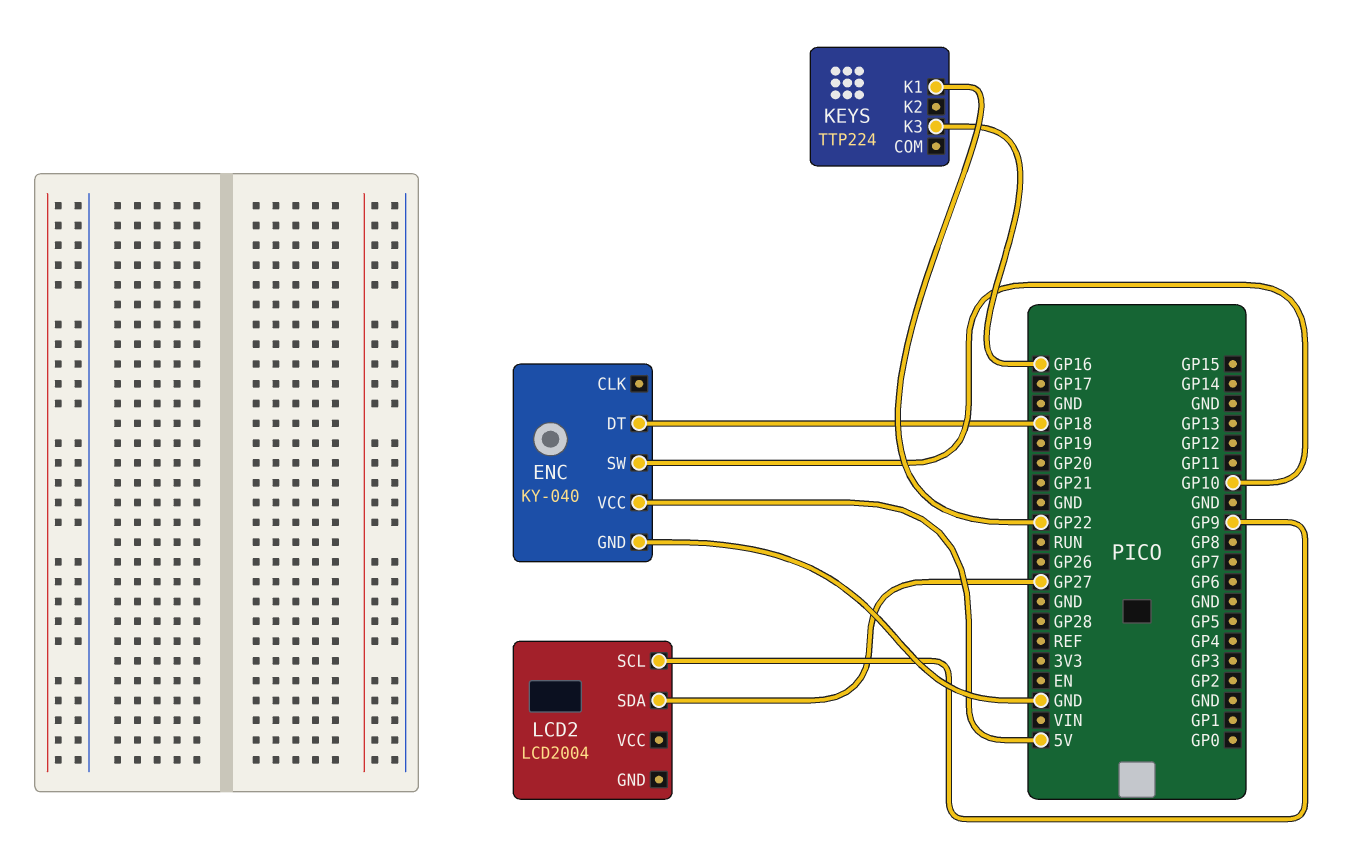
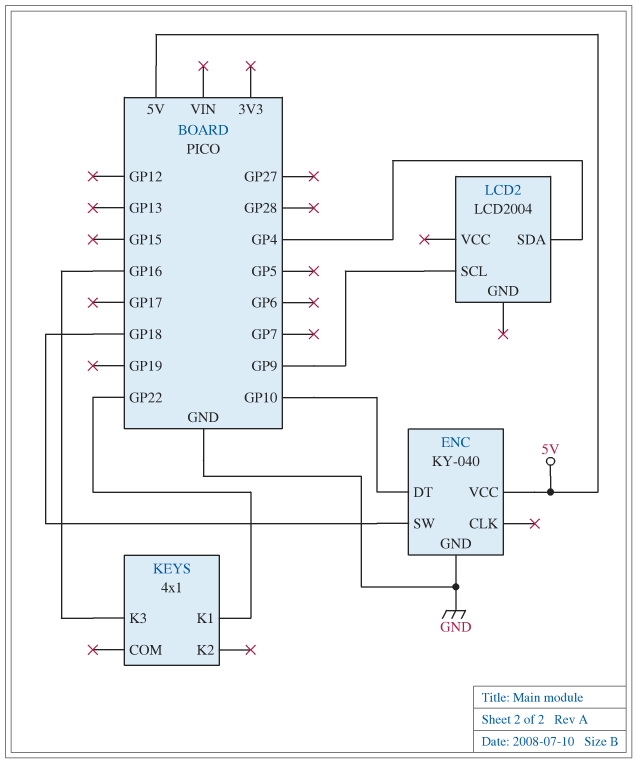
ENC pin DT: GP18 -> GP10
ENC pin SW: GP10 -> GP18
KEYS: TTP224 -> 4x1
LCD2 pin SDA: GP27 -> GP4

